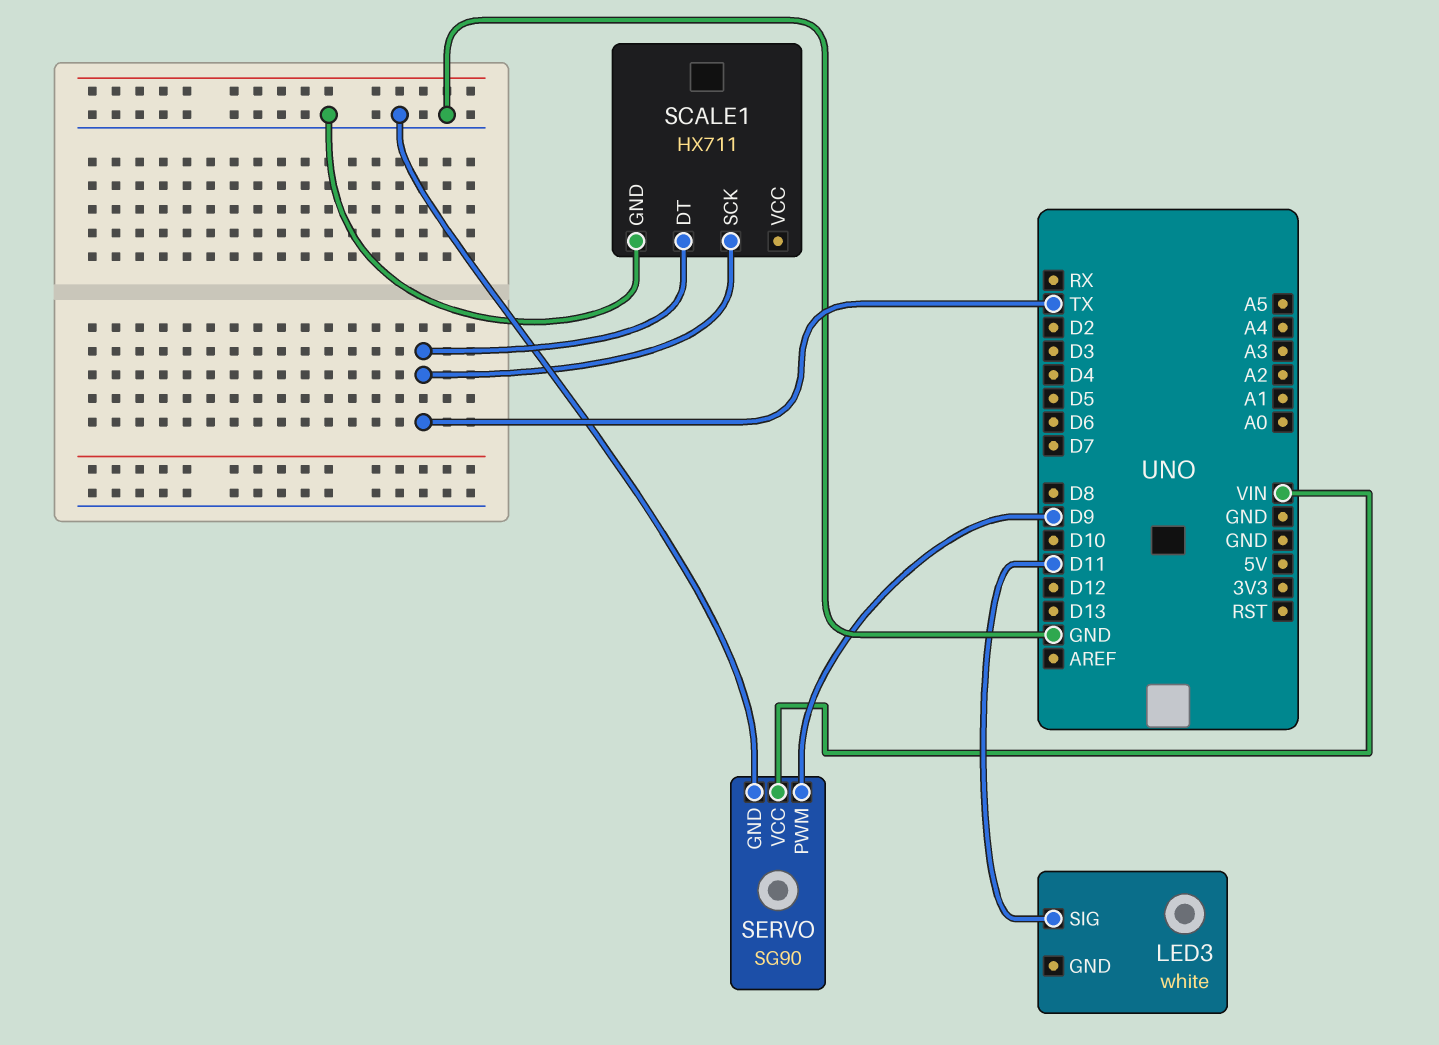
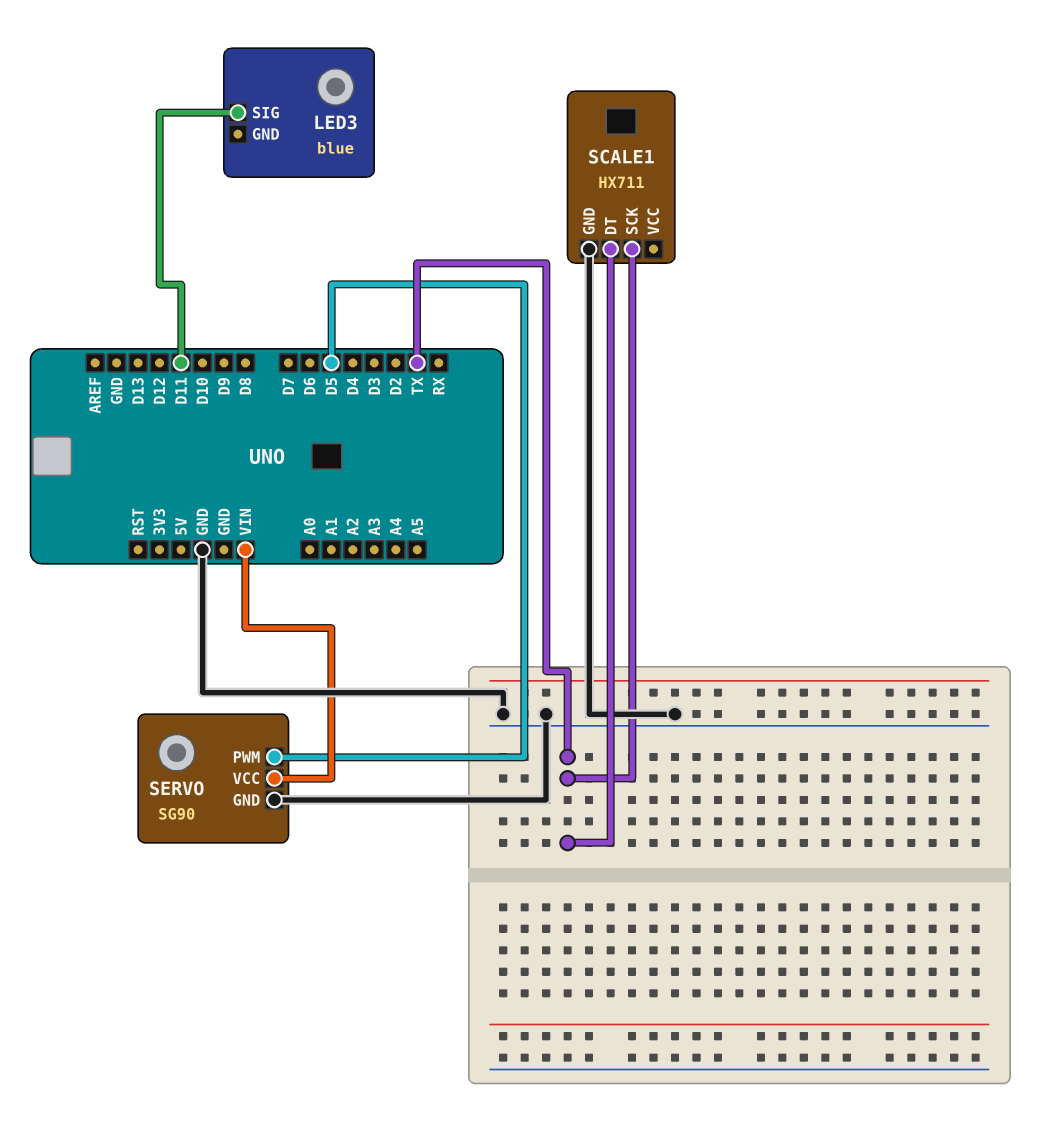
LED3: white -> blue
SERVO pin PWM: D9 -> D5

